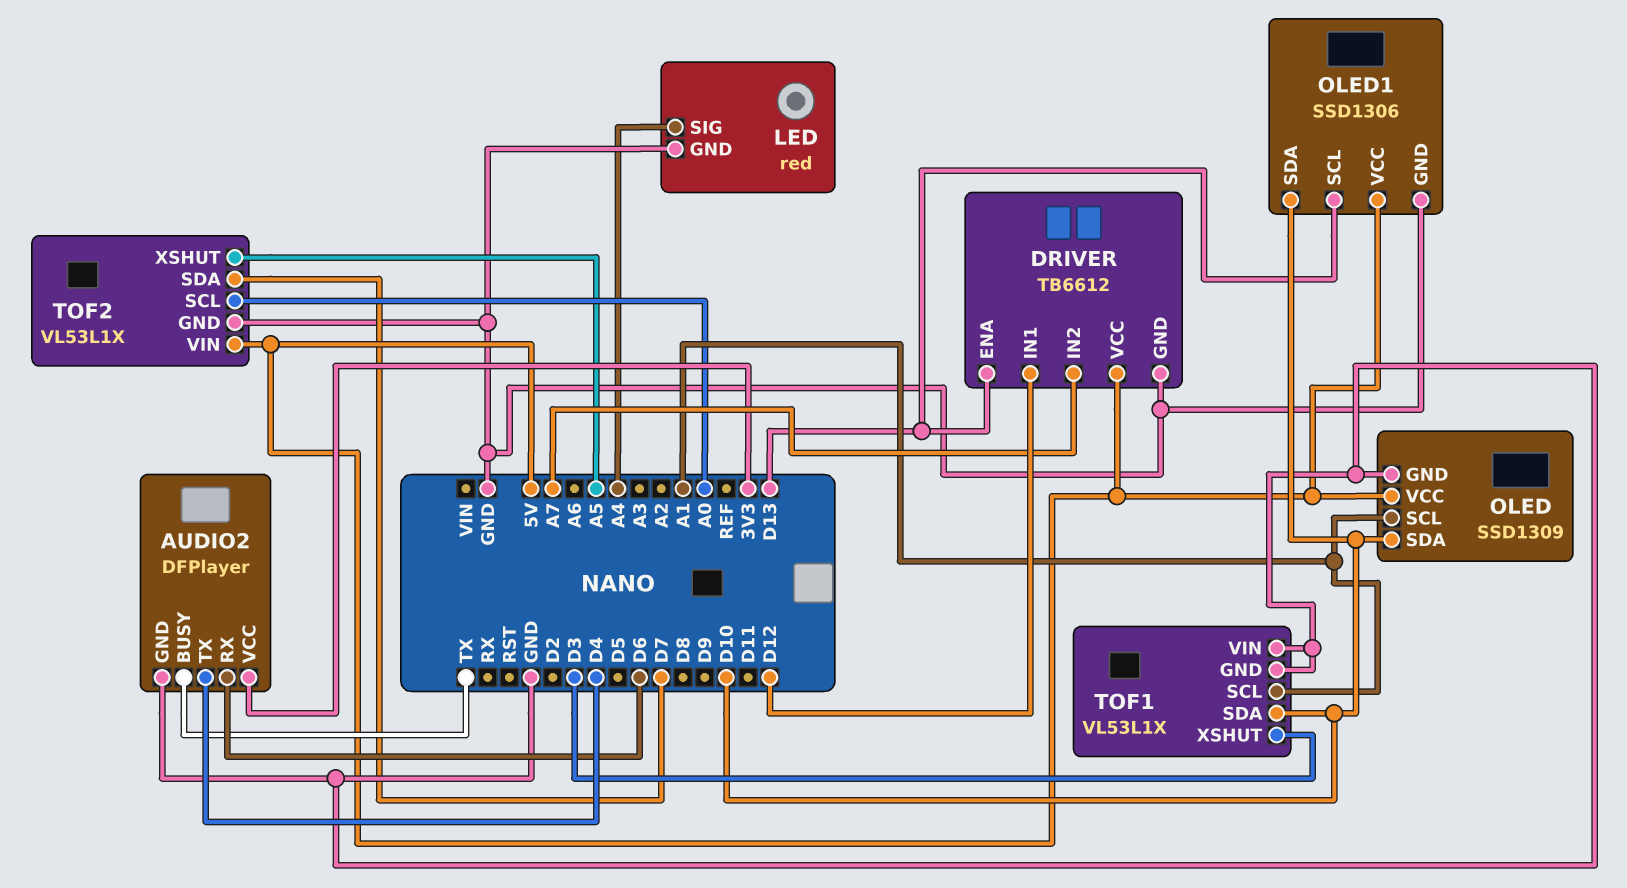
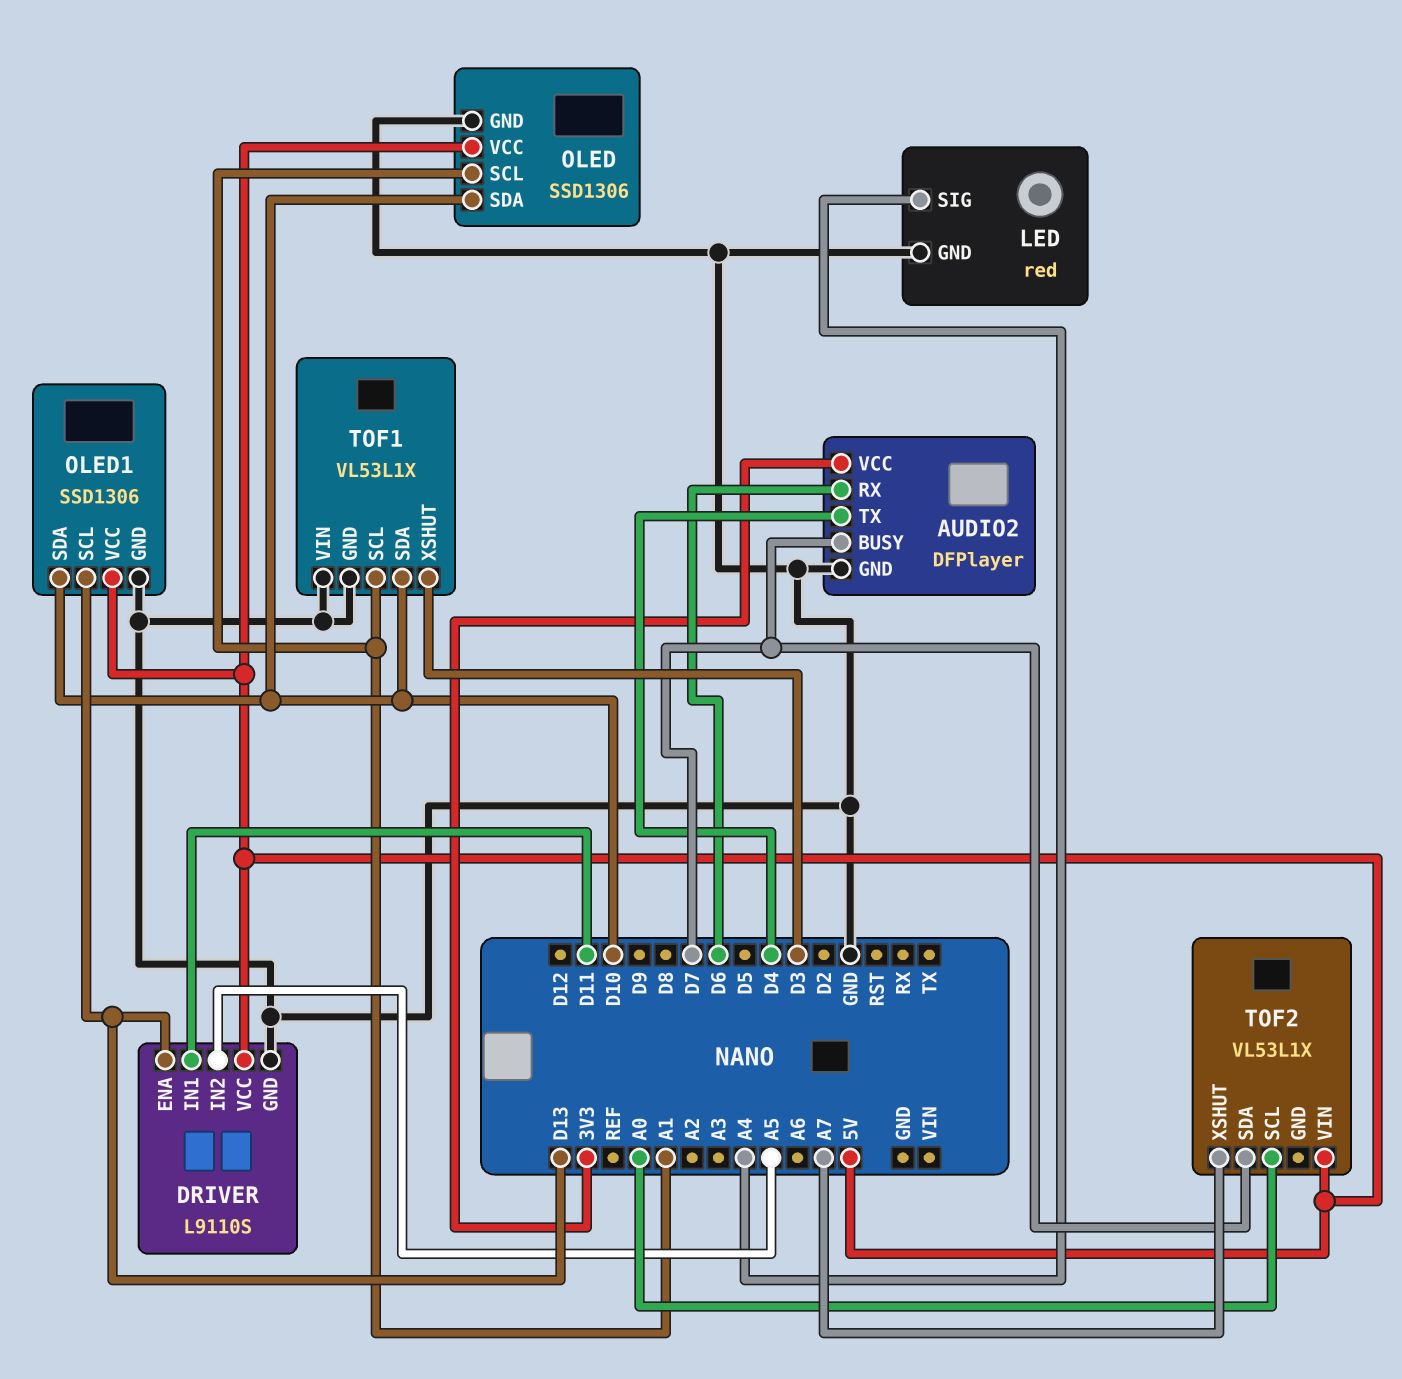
AUDIO2 pin BUSY: TX -> D7
DRIVER: TB6612 -> L9110S
DRIVER pin IN1: D12 -> D11
DRIVER pin IN2: A7 -> A5
OLED: SSD1309 -> SSD1306
TOF2 pin GND: GND -> none
TOF2 pin XSHUT: A5 -> A7

